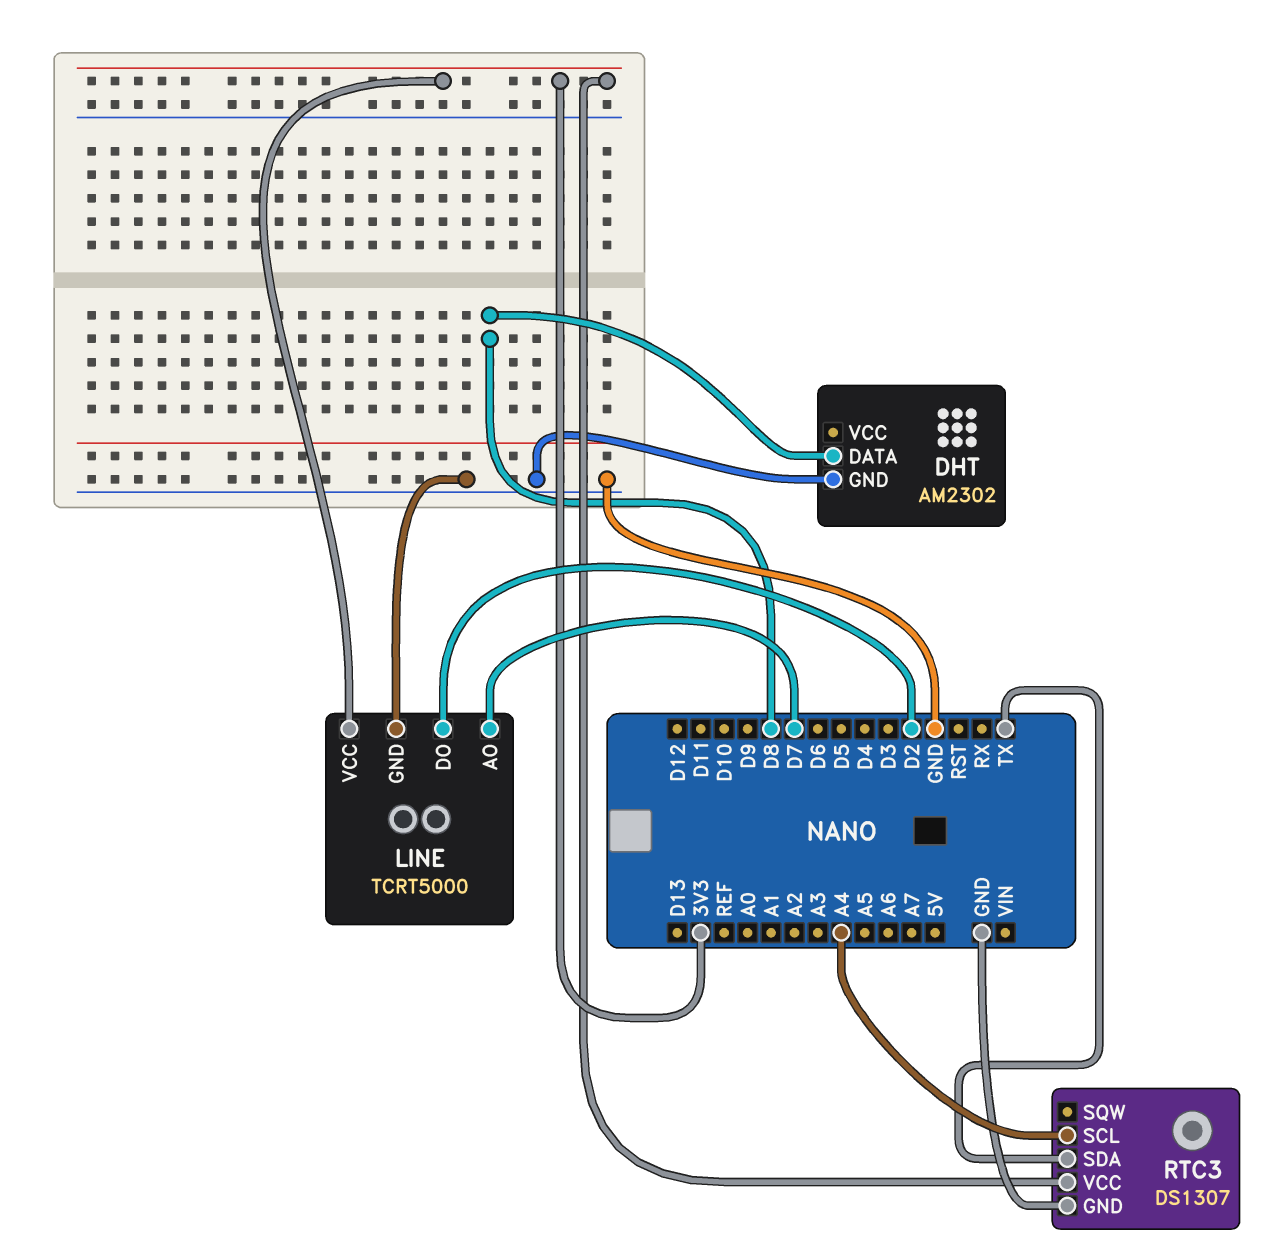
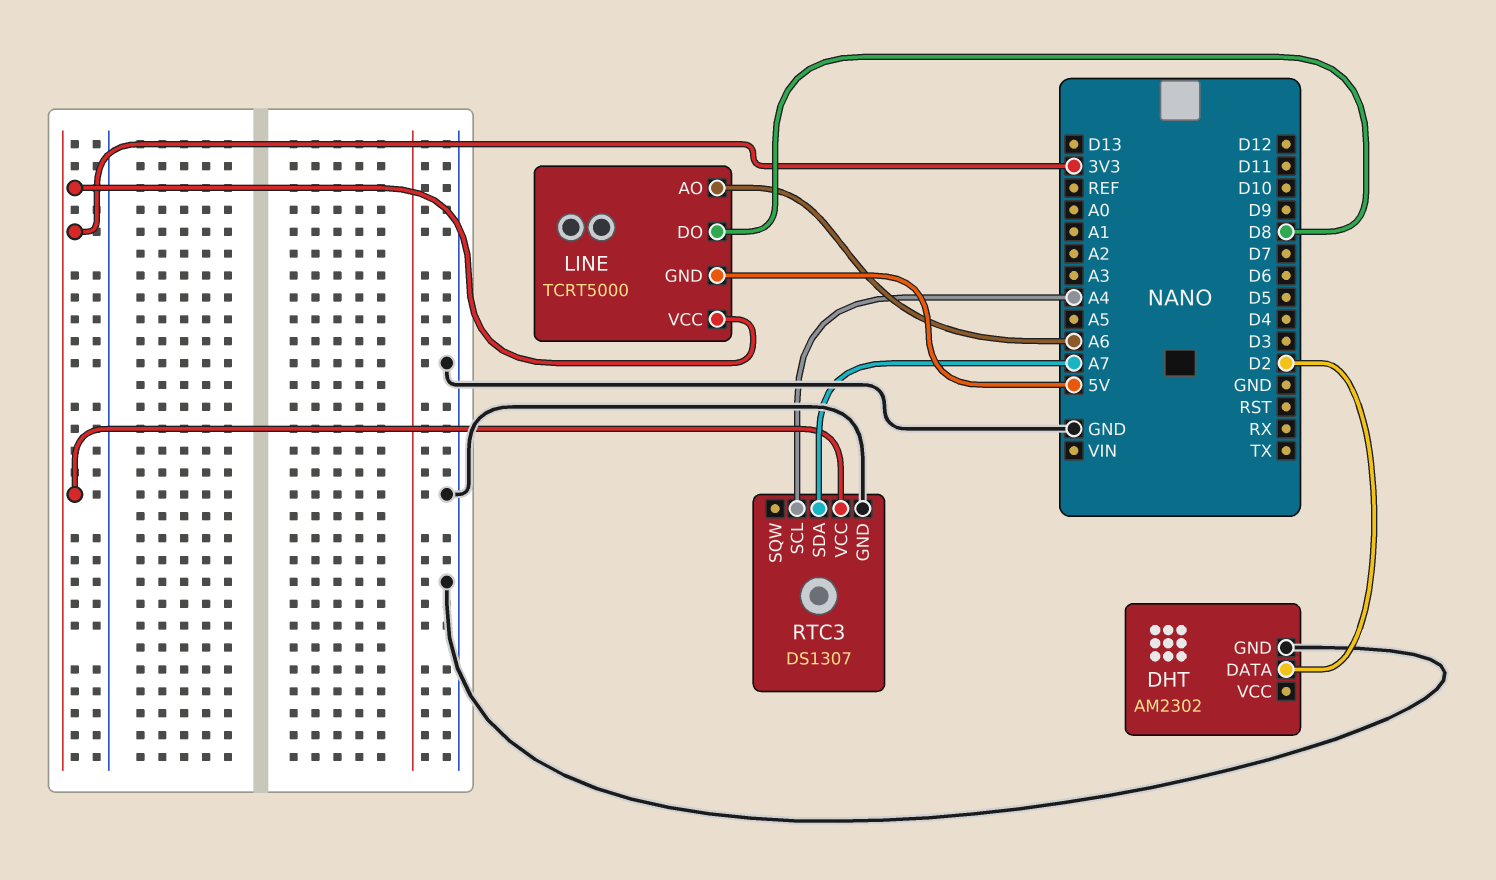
DHT pin DATA: D8 -> D2
LINE pin AO: D7 -> A6
LINE pin DO: D2 -> D8
LINE pin GND: GND -> 5V
RTC3 pin SDA: TX -> A7

